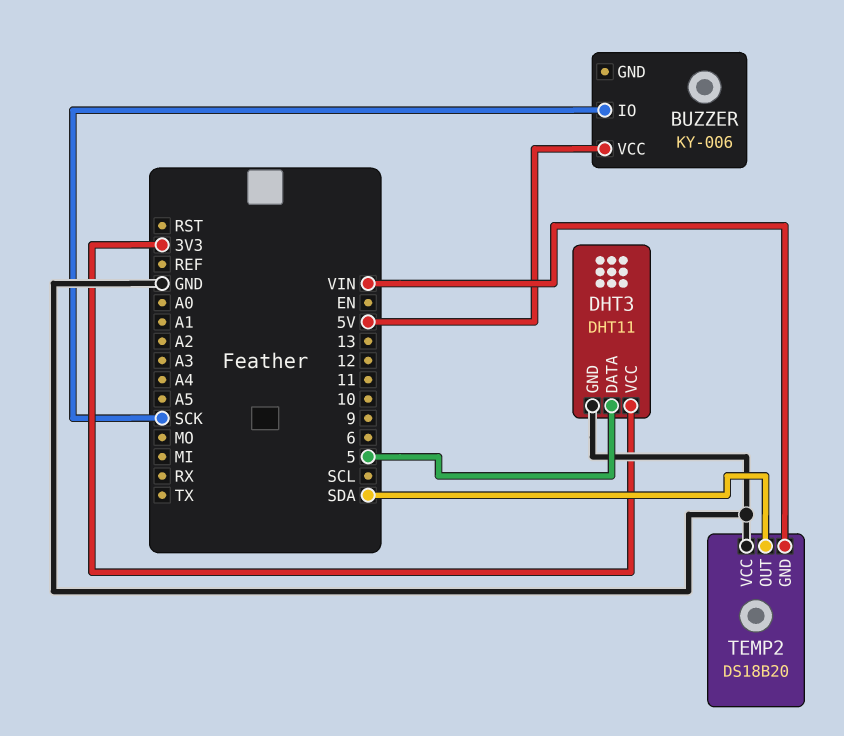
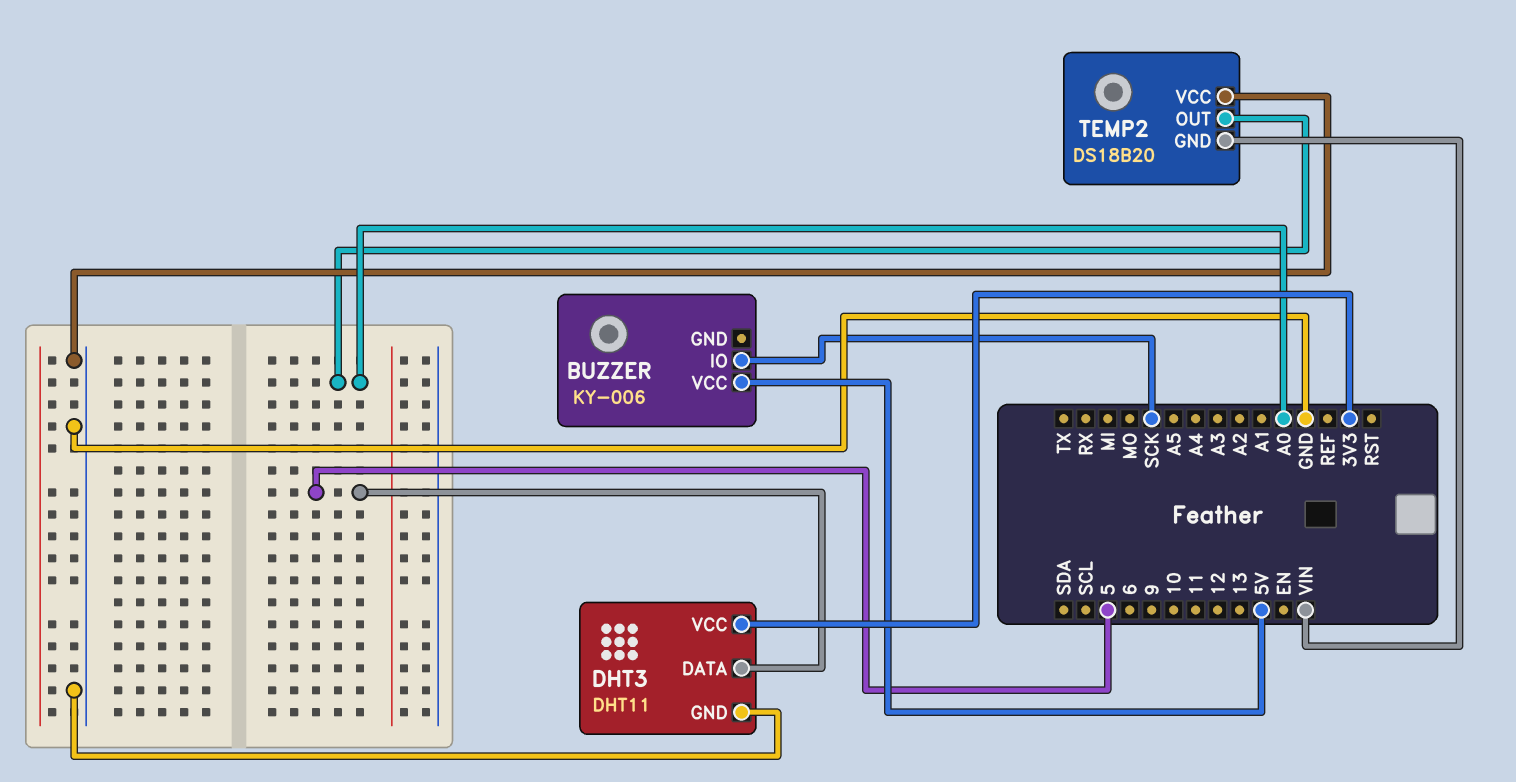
TEMP2 pin OUT: SDA -> A0

